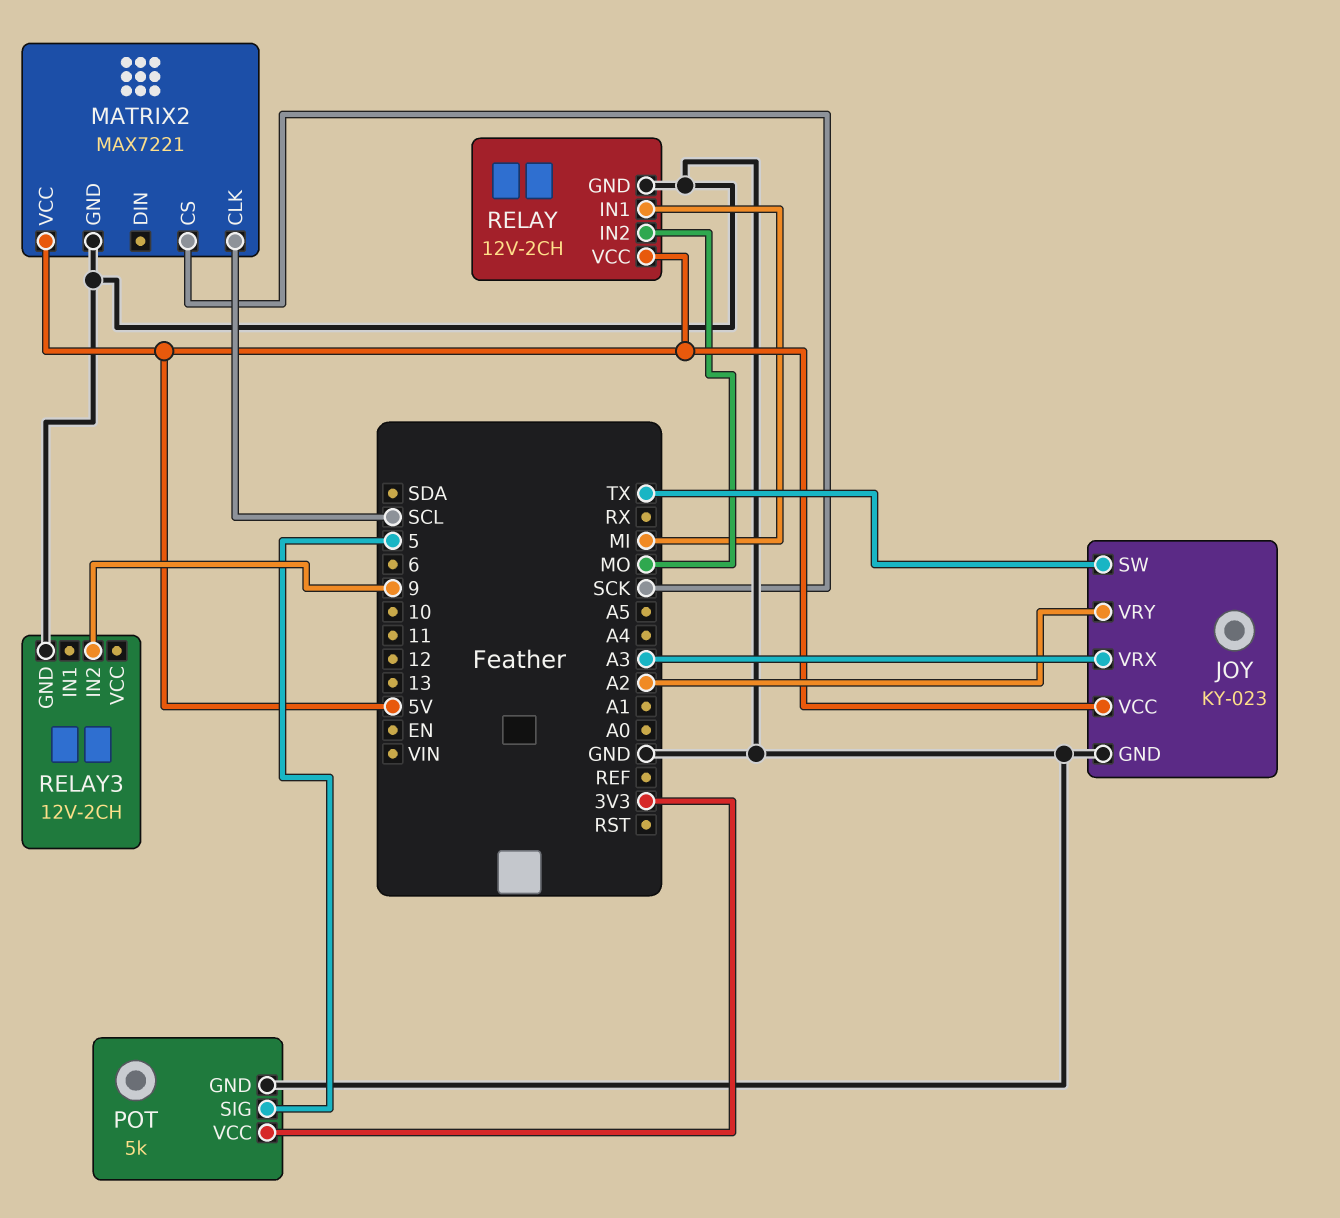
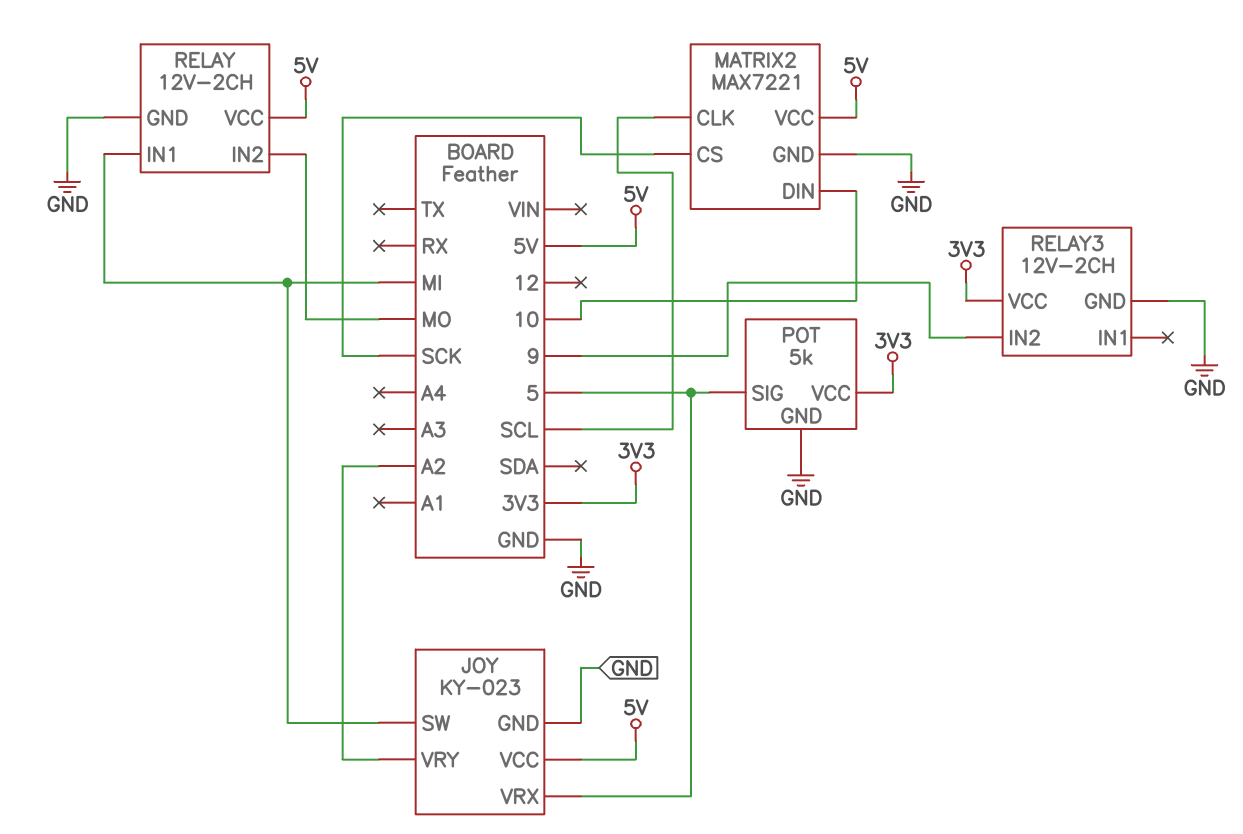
JOY pin SW: TX -> MI
JOY pin VRX: A3 -> 5
MATRIX2 pin DIN: none -> 10
RELAY3 pin VCC: none -> 3V3

